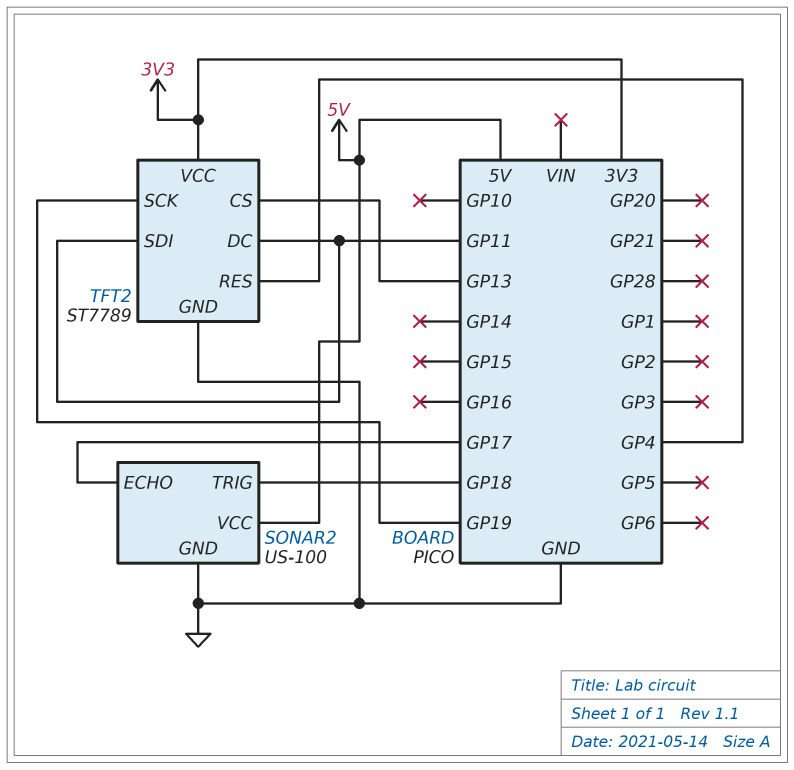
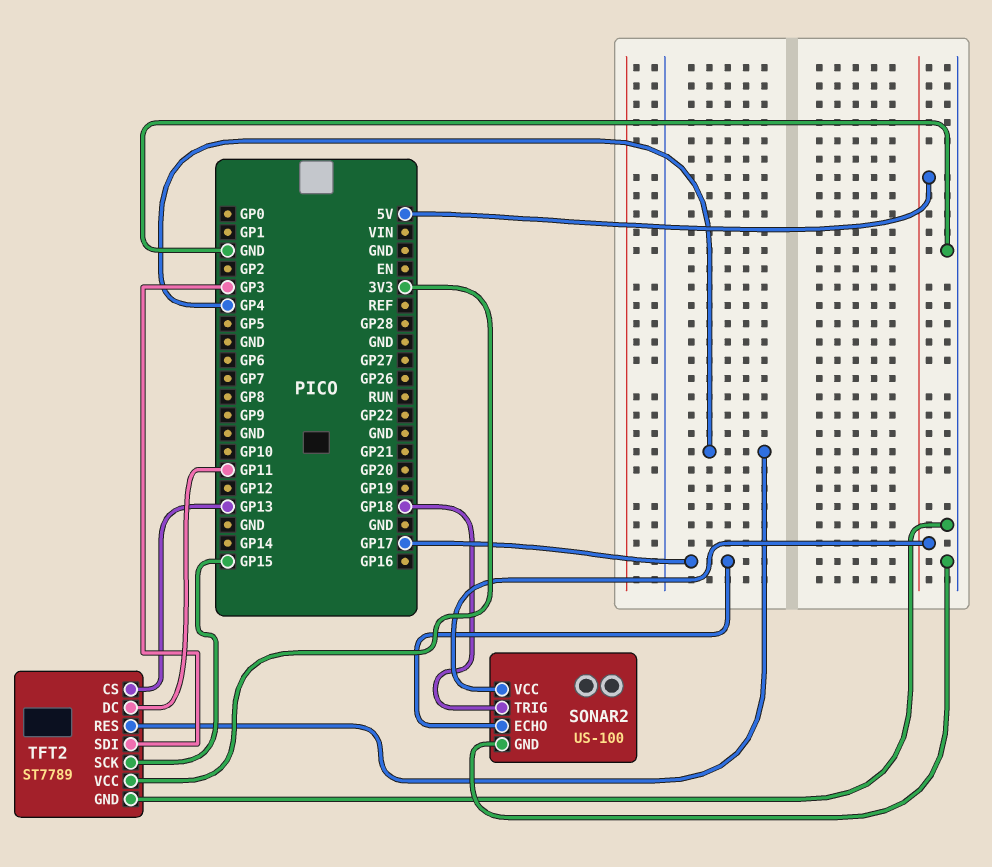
TFT2 pin SCK: GP19 -> GP15
TFT2 pin SDI: GP11 -> GP3

